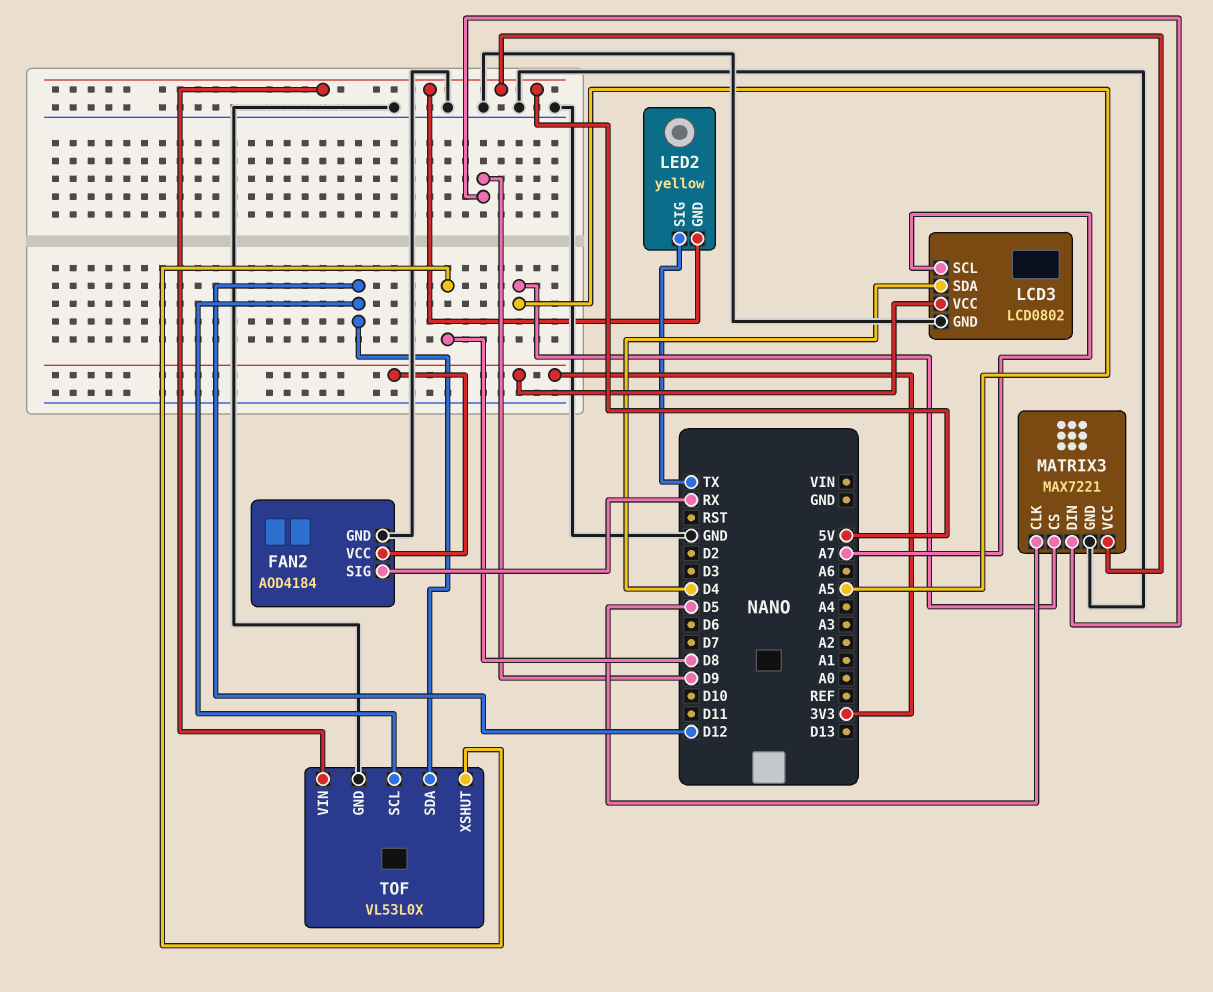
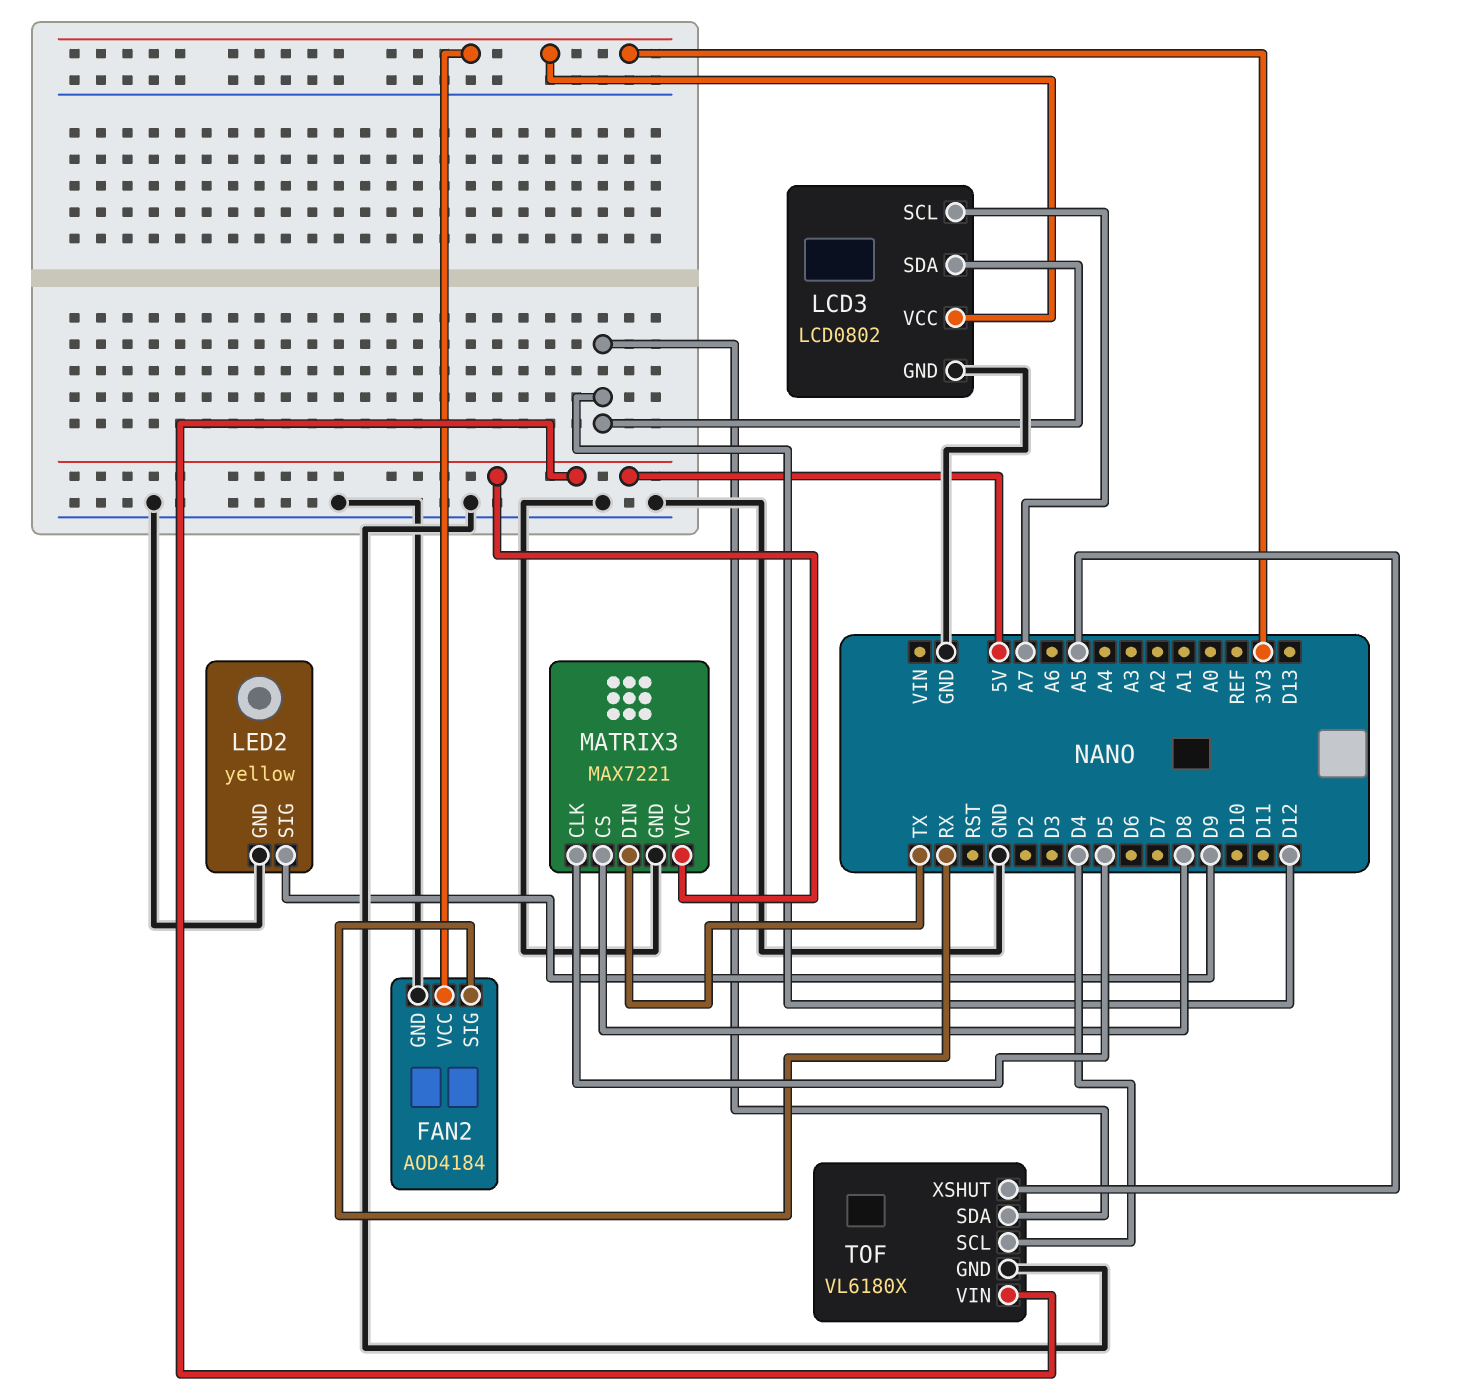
LCD3 pin SDA: D4 -> D12
LED2 pin GND: 5V -> GND
LED2 pin SIG: TX -> D9
MATRIX3 pin CS: A5 -> D8
MATRIX3 pin DIN: D9 -> TX
TOF: VL53L0X -> VL6180X
TOF pin SCL: D12 -> D4
TOF pin XSHUT: D8 -> A5

